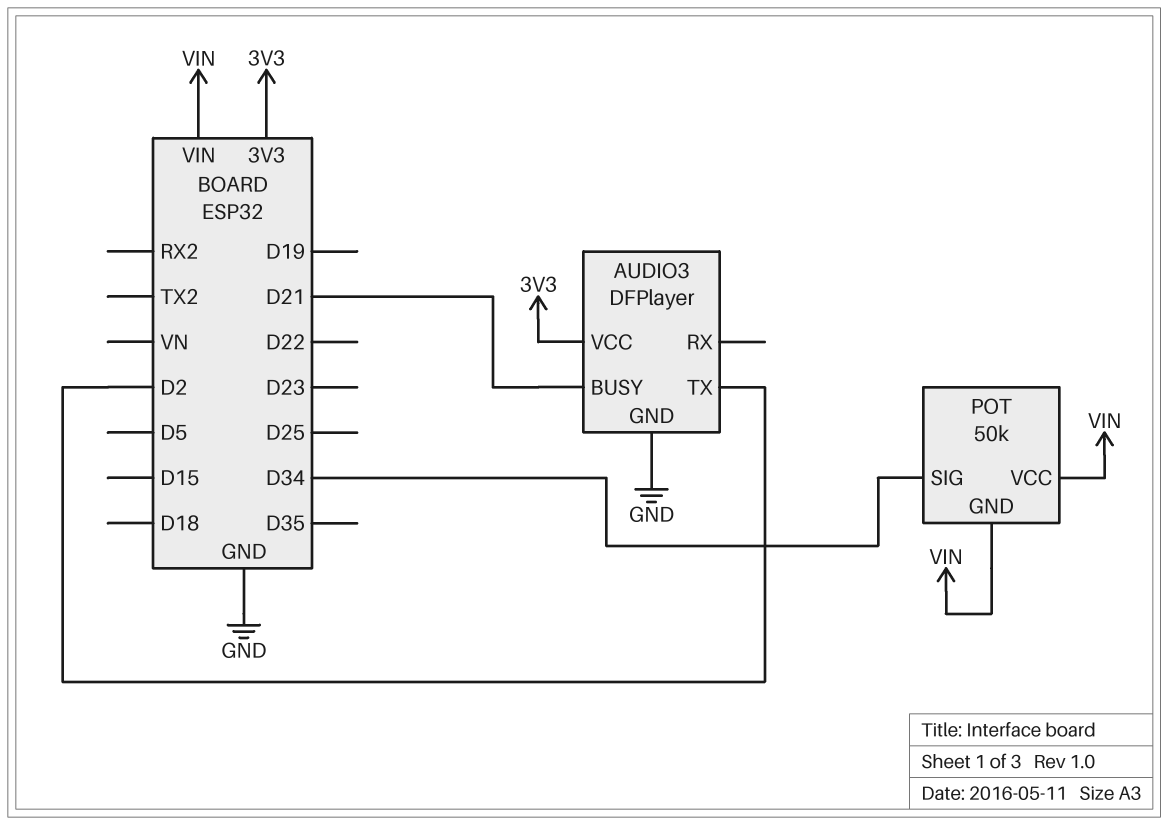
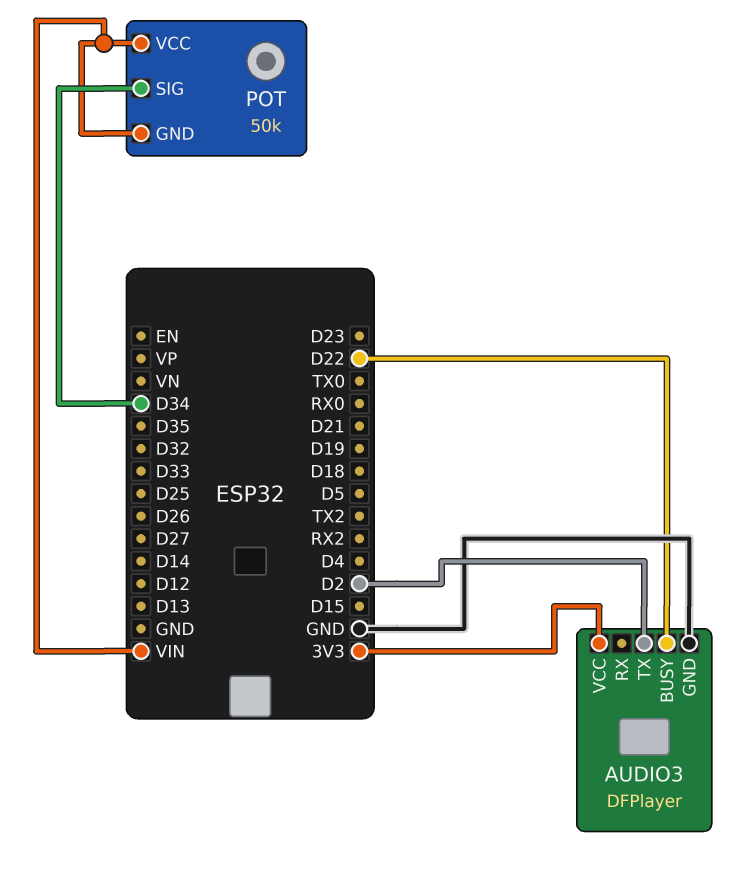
AUDIO3 pin BUSY: D21 -> D22

